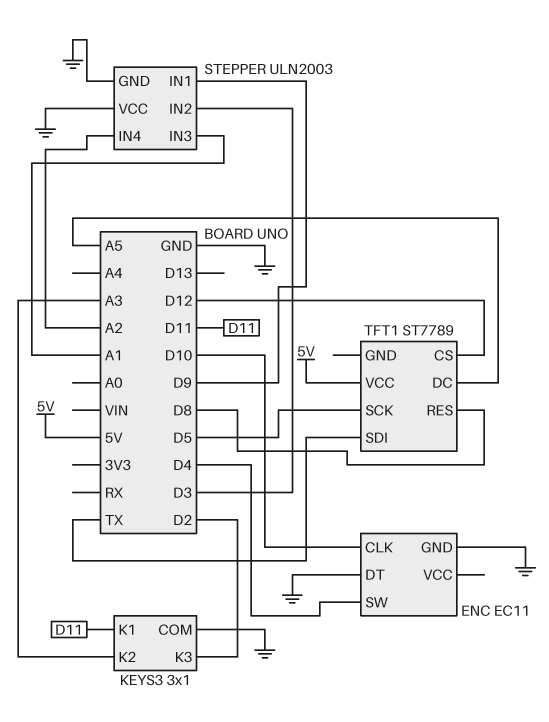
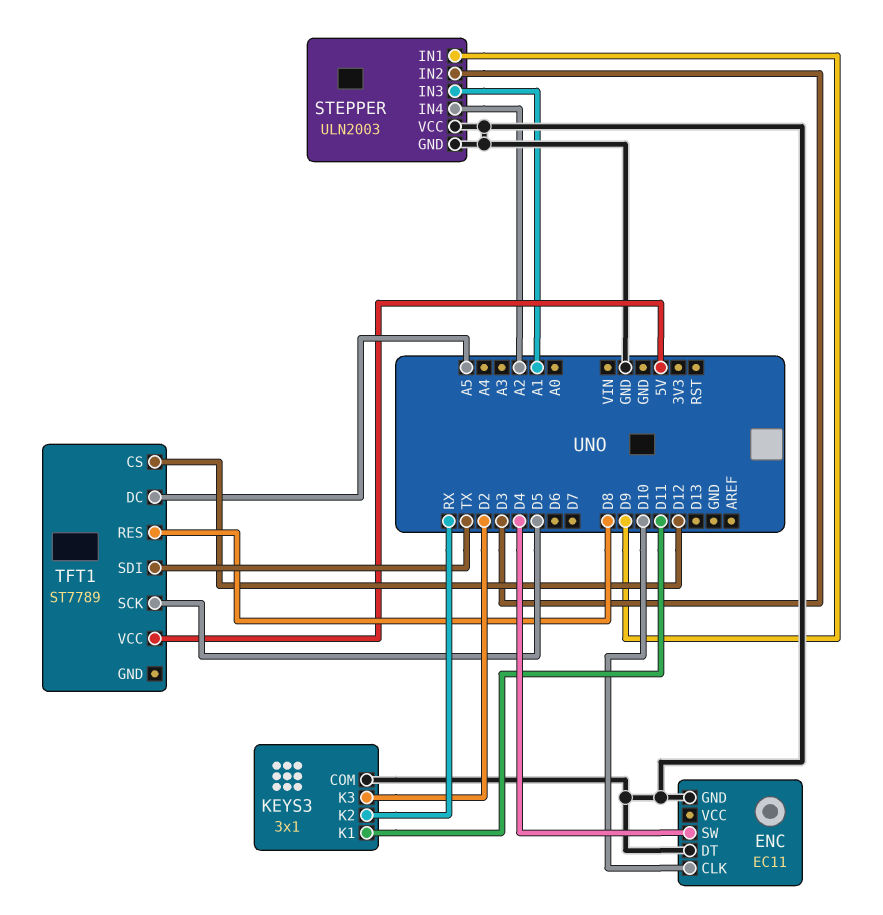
KEYS3 pin K2: A3 -> RX

